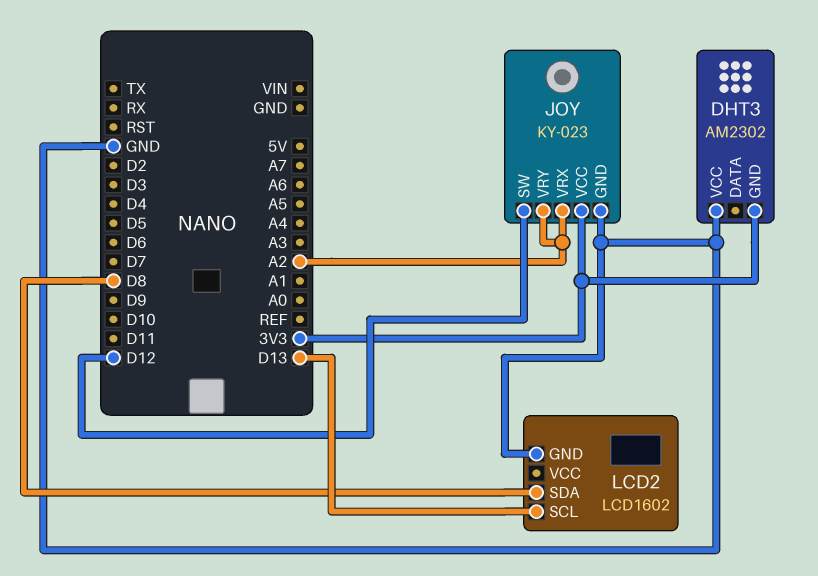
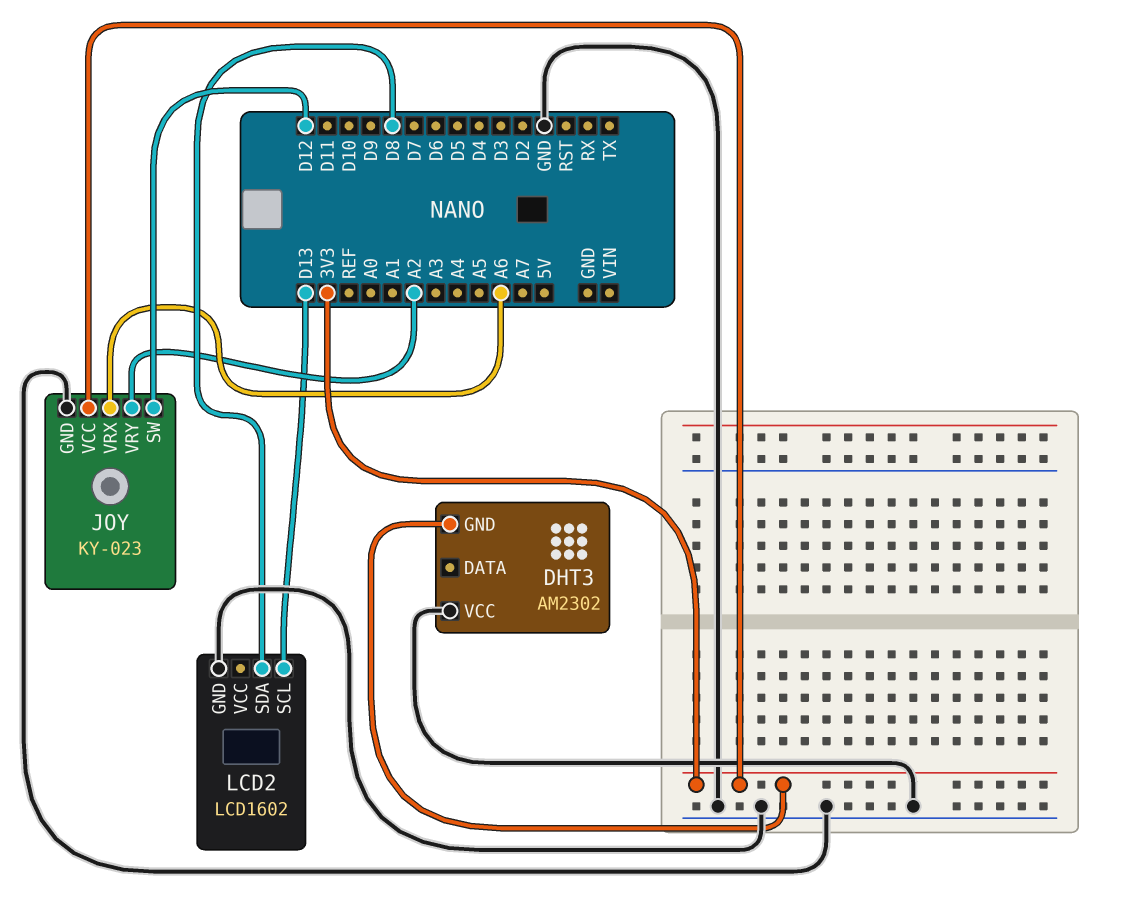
JOY pin VRX: A2 -> A6

